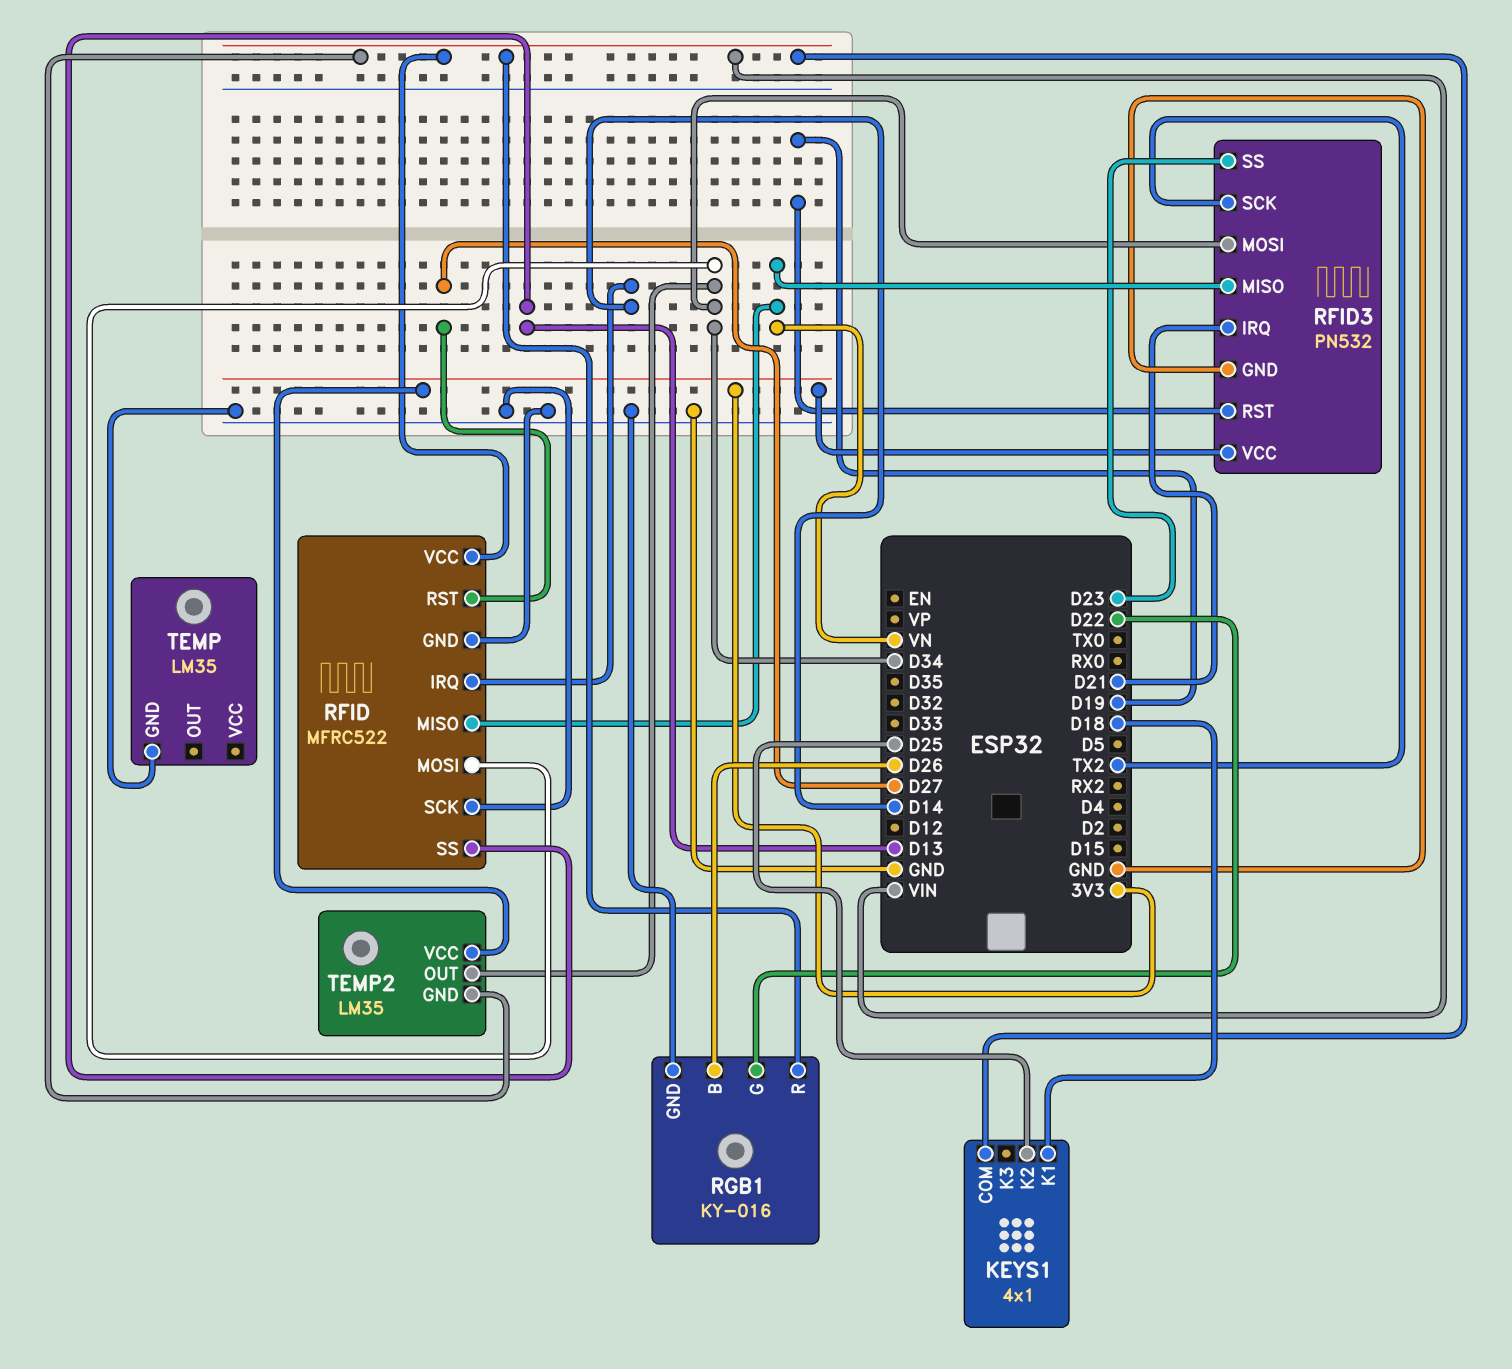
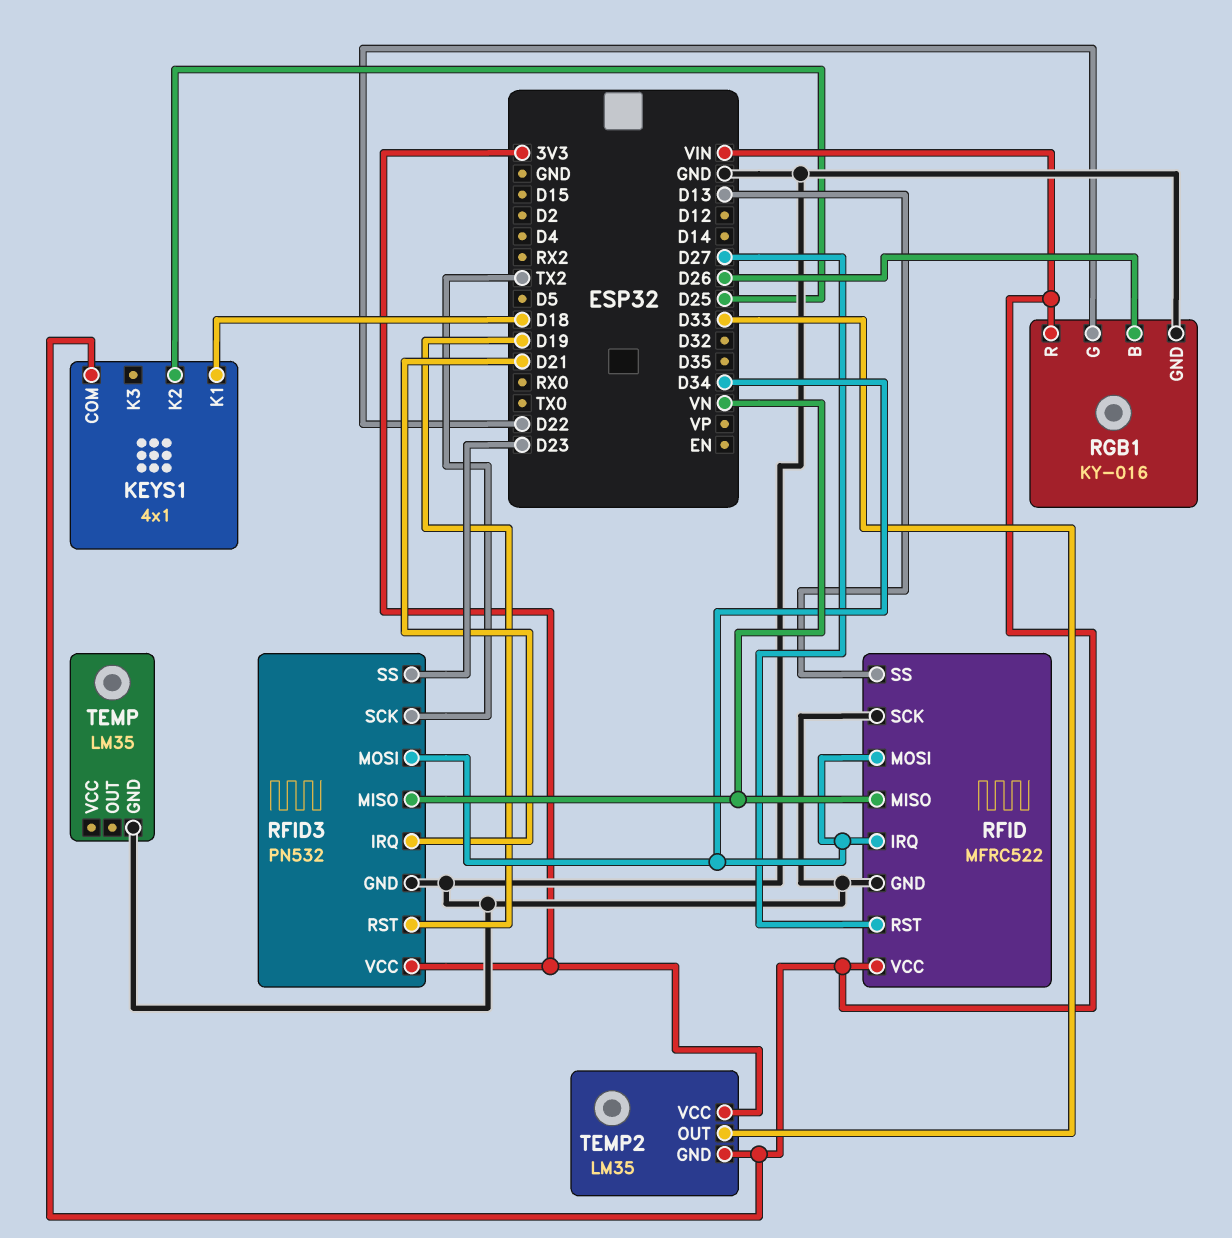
RFID pin IRQ: D14 -> D34
TEMP2 pin OUT: D34 -> D33

